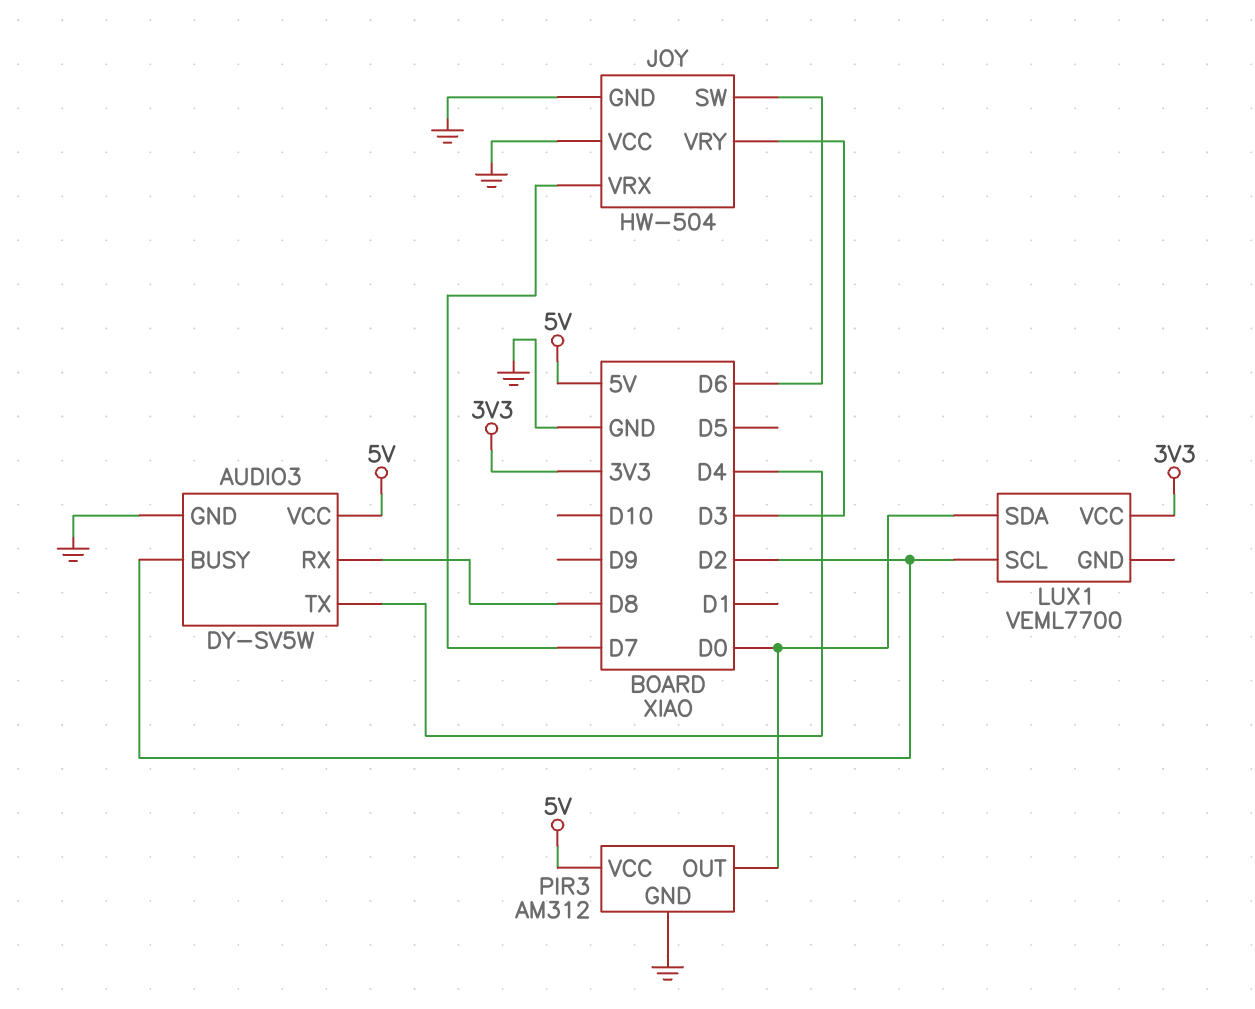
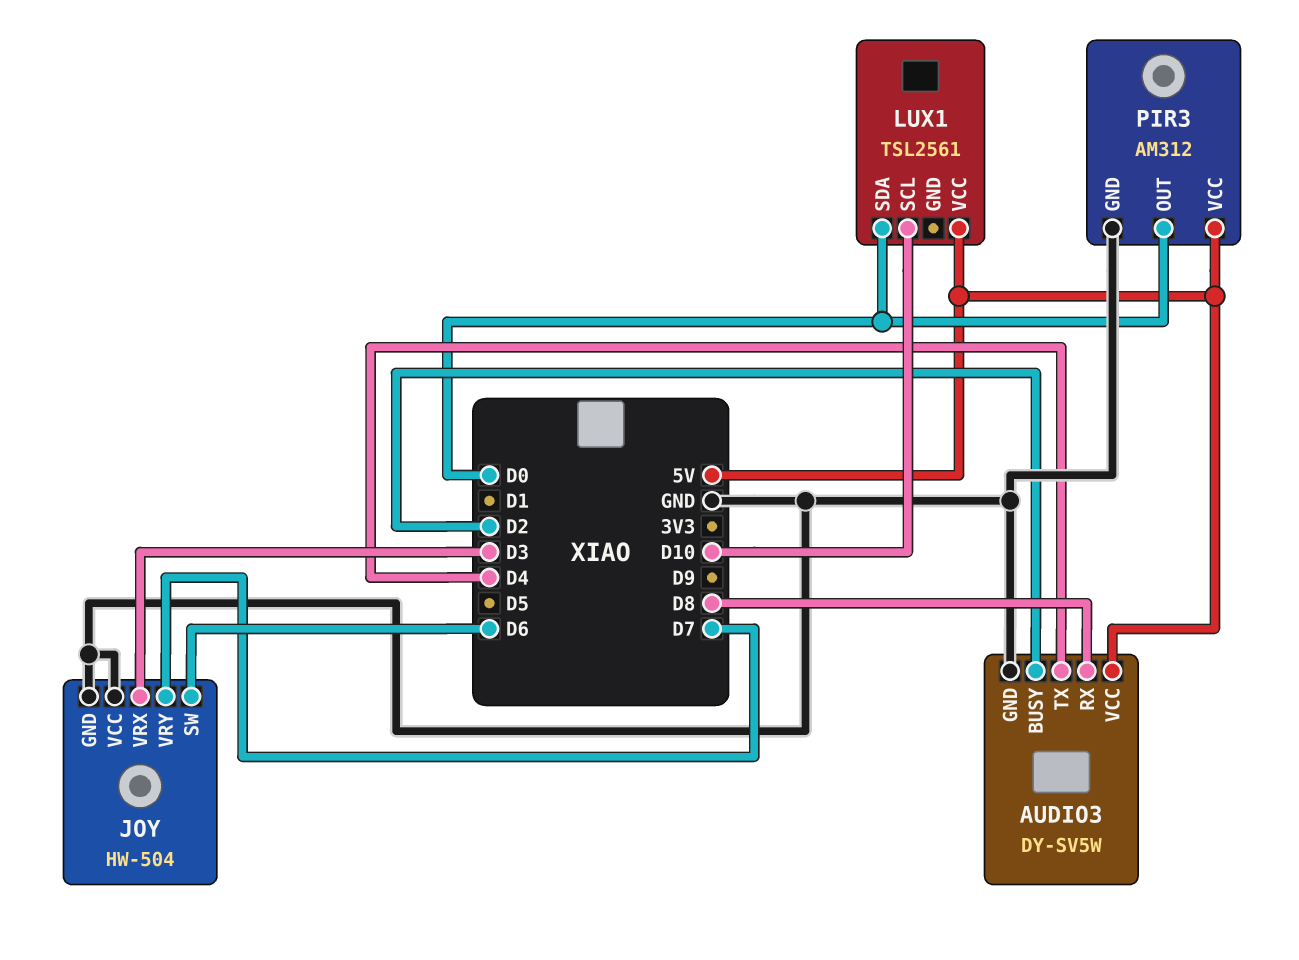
JOY pin VRX: D7 -> D3
JOY pin VRY: D3 -> D7
LUX1: VEML7700 -> TSL2561
LUX1 pin SCL: D2 -> D10
LUX1 pin VCC: 3V3 -> 5V

